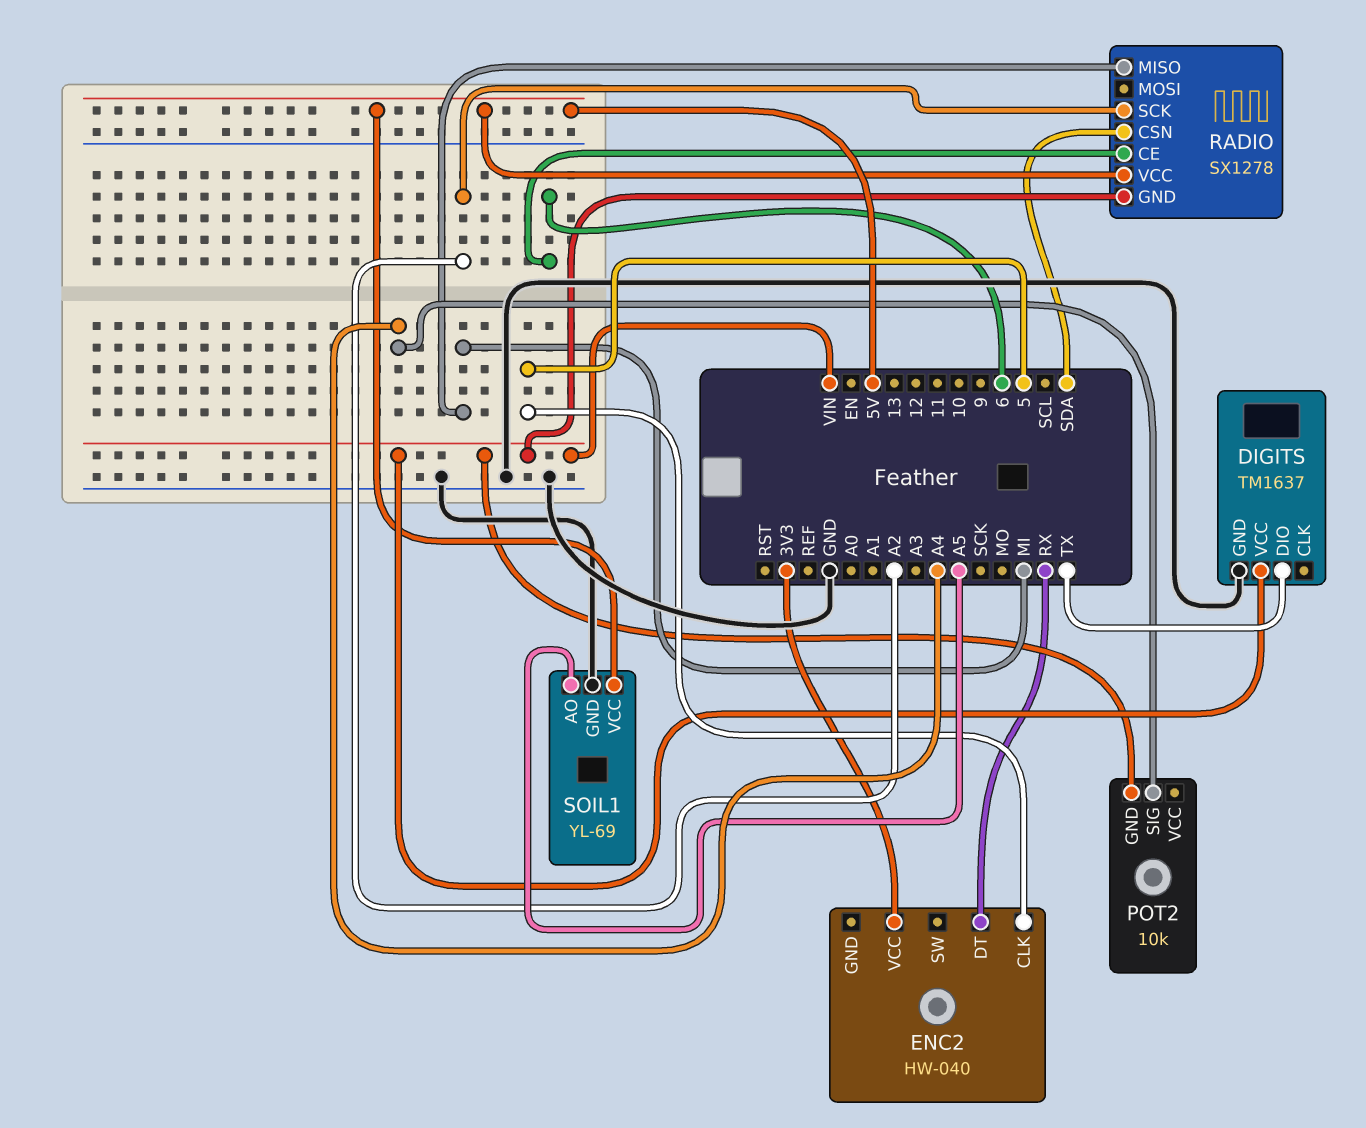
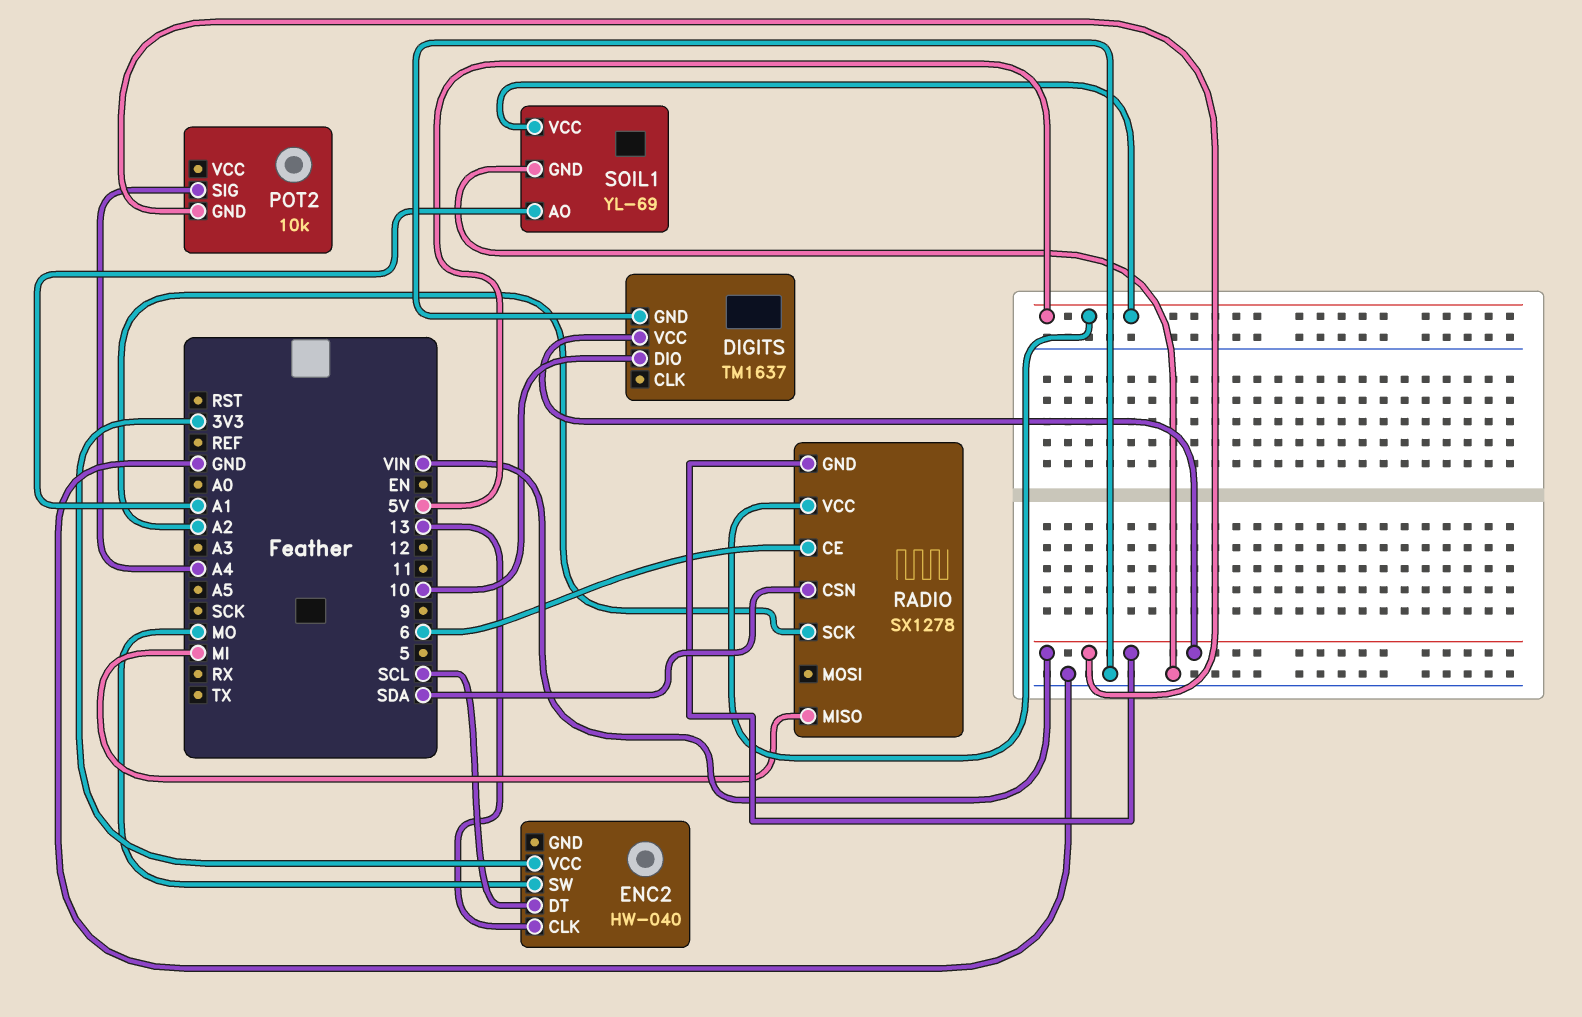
DIGITS pin DIO: TX -> 10
ENC2 pin CLK: 5 -> 13
ENC2 pin DT: RX -> SCL
ENC2 pin SW: none -> MO
SOIL1 pin AO: A5 -> A1

